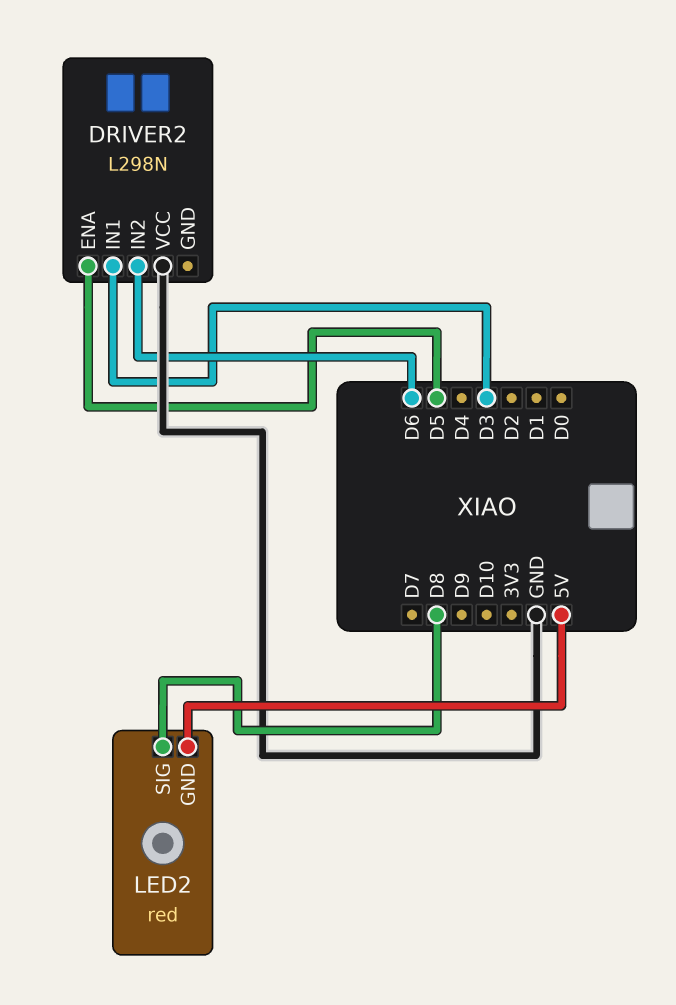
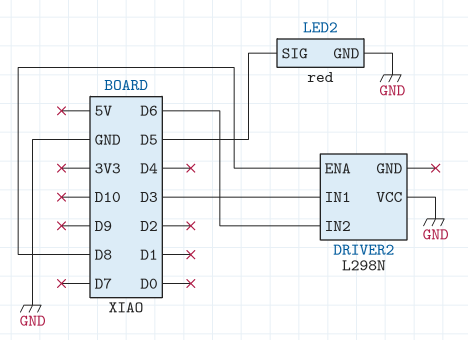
DRIVER2 pin ENA: D5 -> D8
LED2 pin GND: 5V -> GND
LED2 pin SIG: D8 -> D5

